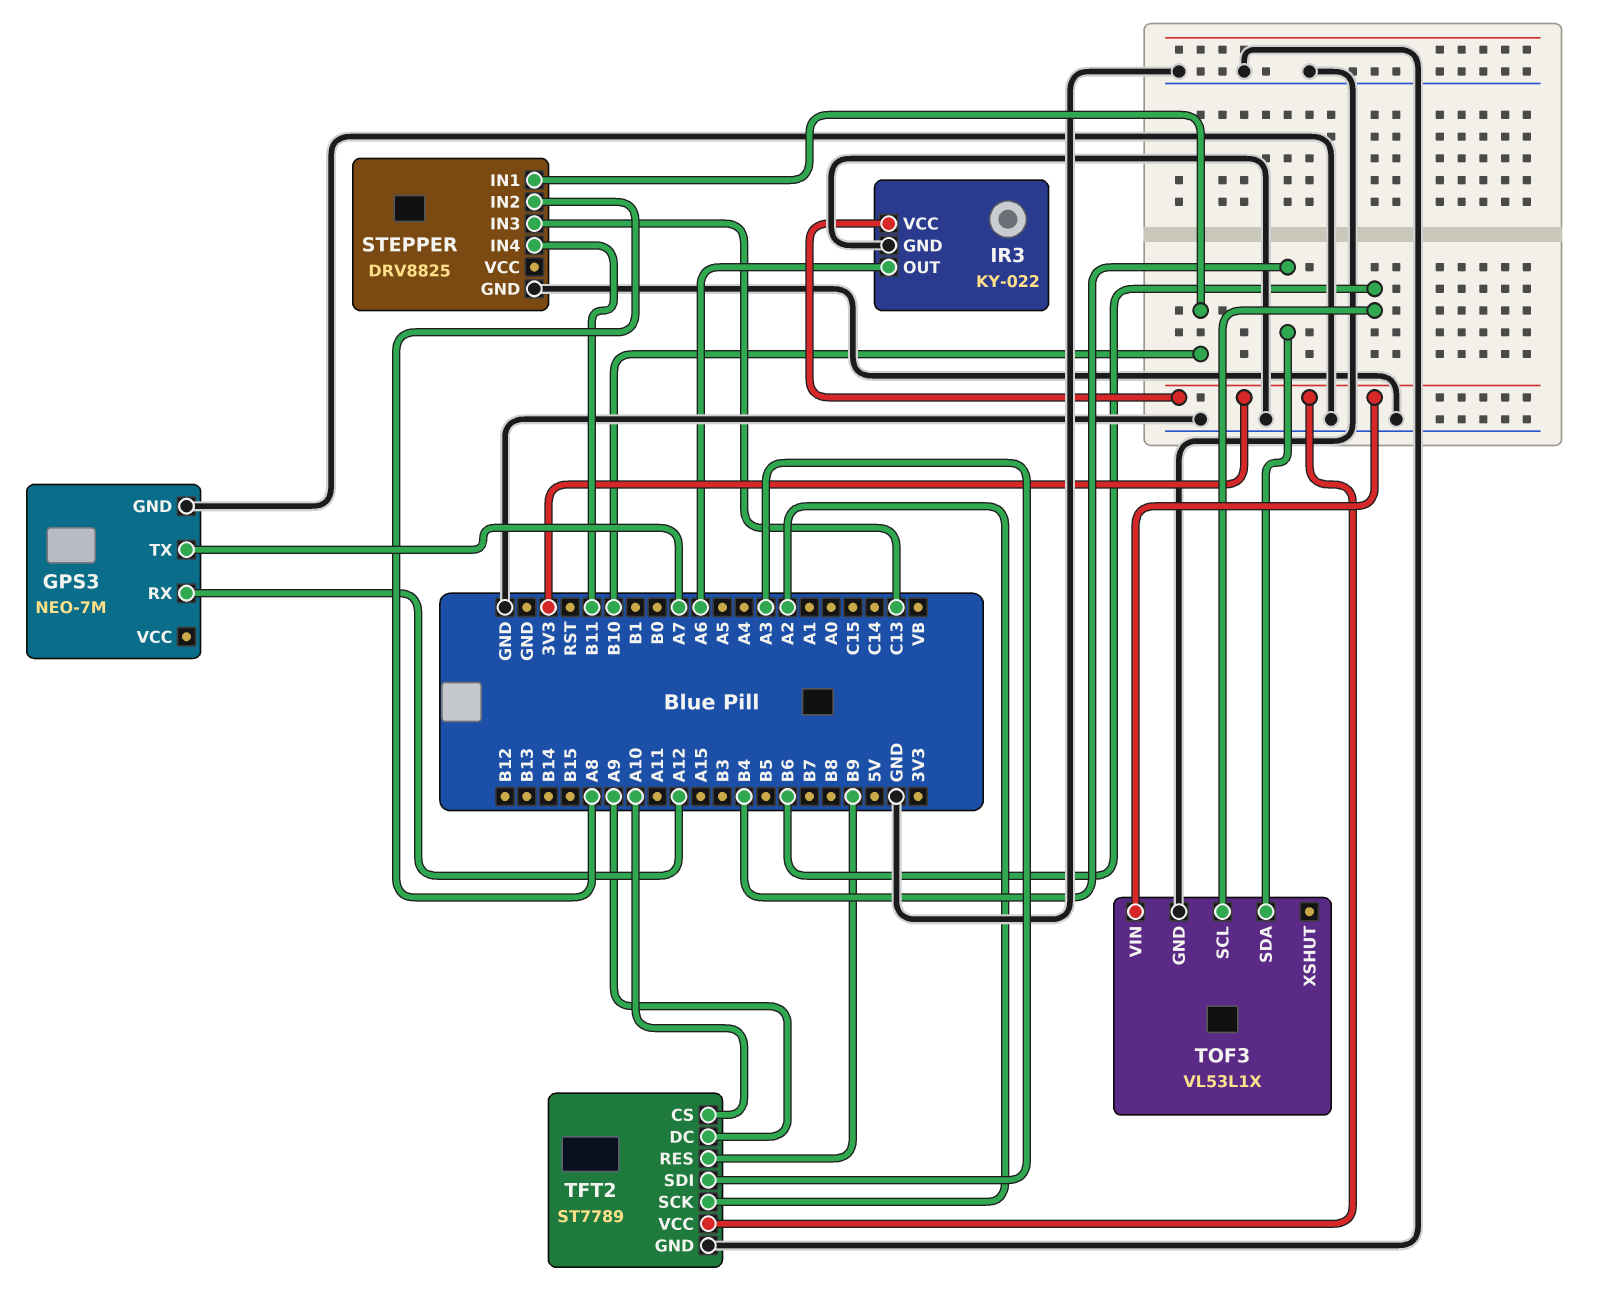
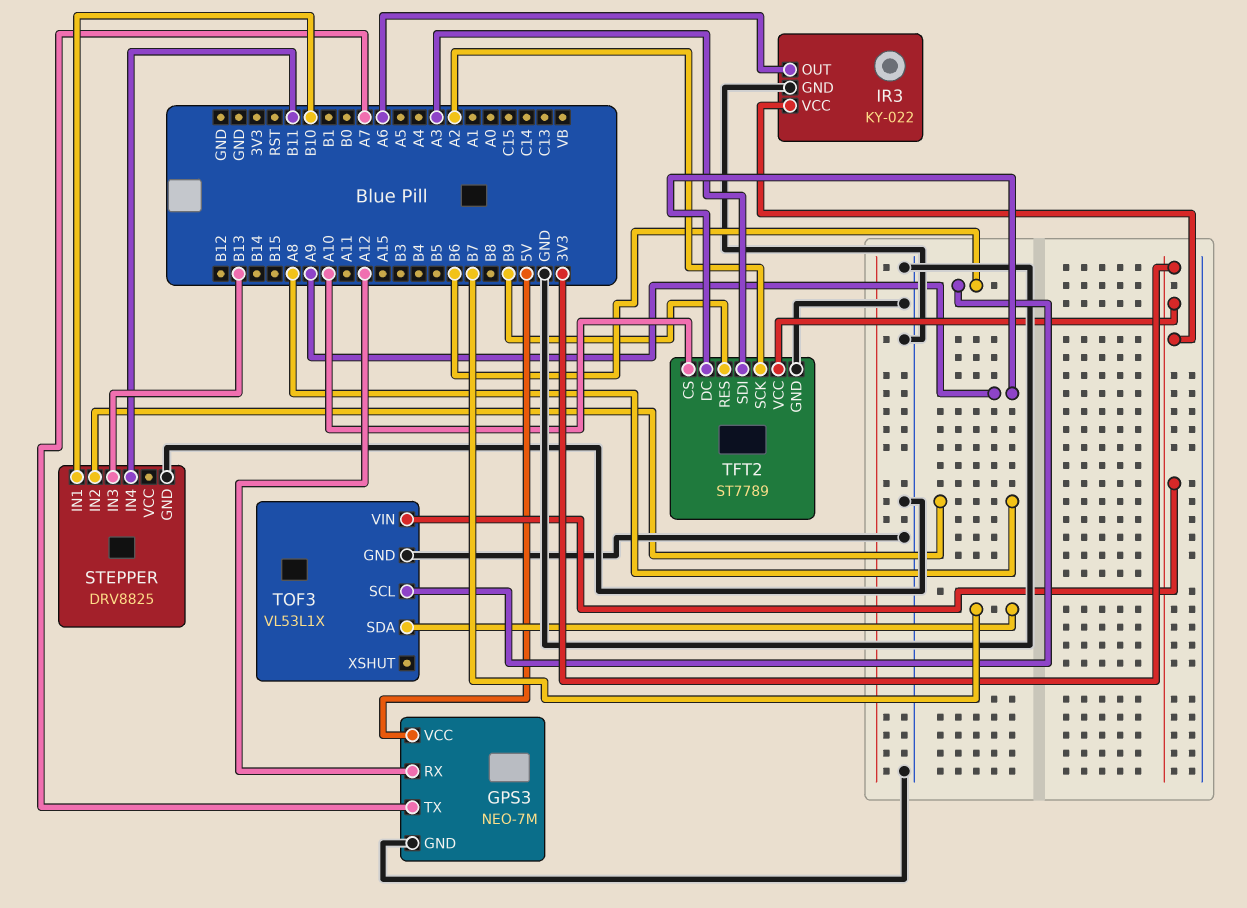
GPS3 pin VCC: none -> 5V
STEPPER pin IN3: C13 -> B13
TOF3 pin SDA: B4 -> B7

